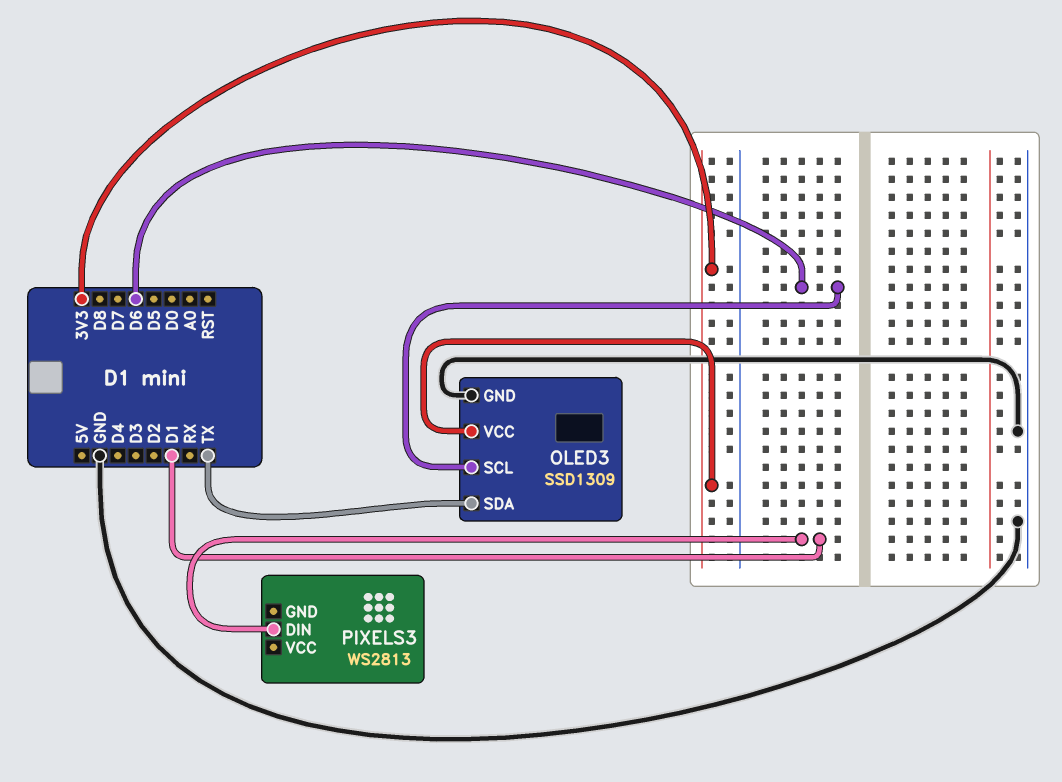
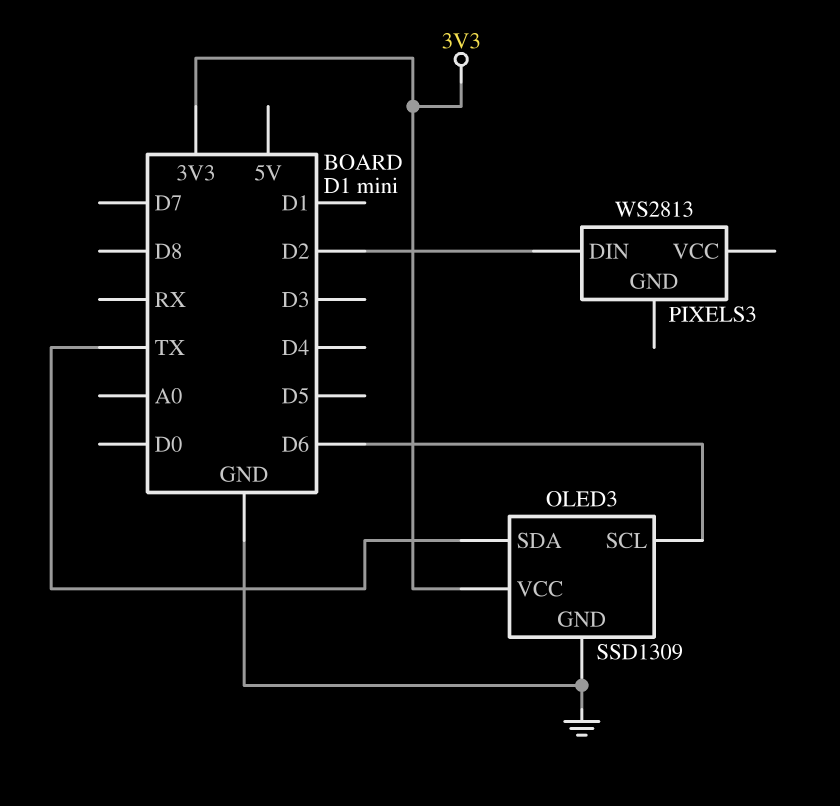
PIXELS3 pin DIN: D1 -> D2

